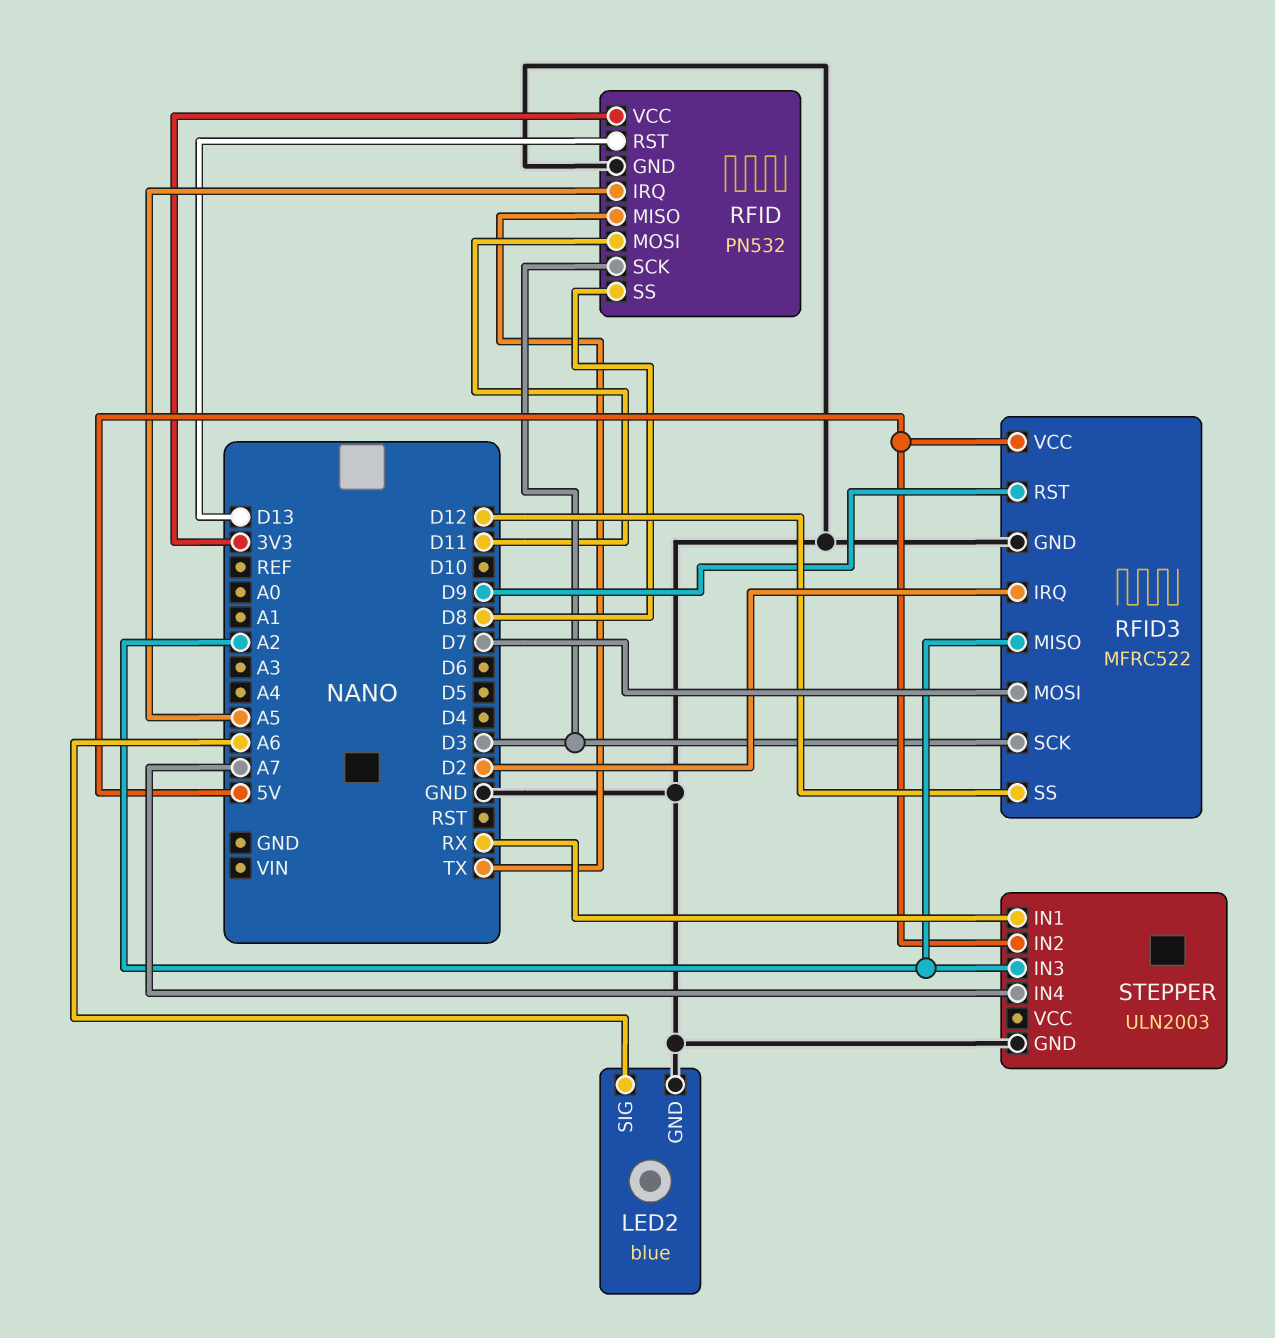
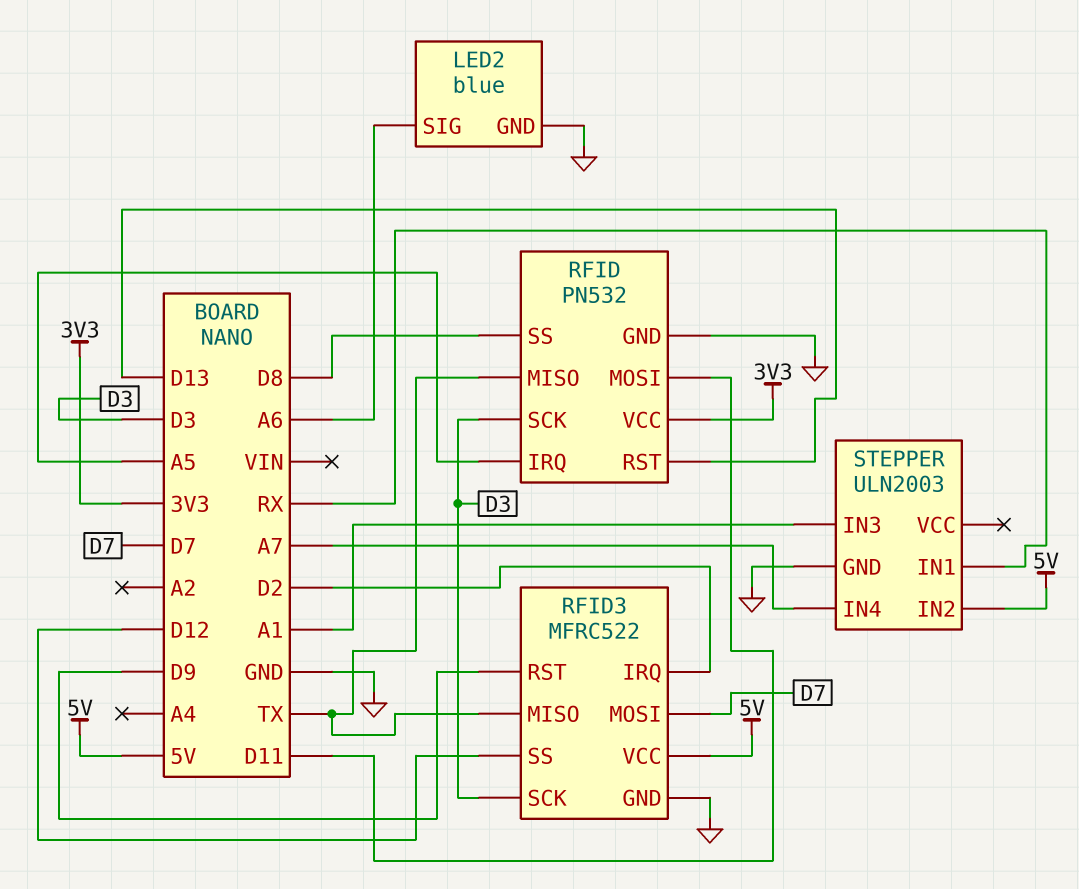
RFID3 pin MISO: A2 -> TX
STEPPER pin IN3: A2 -> A1

